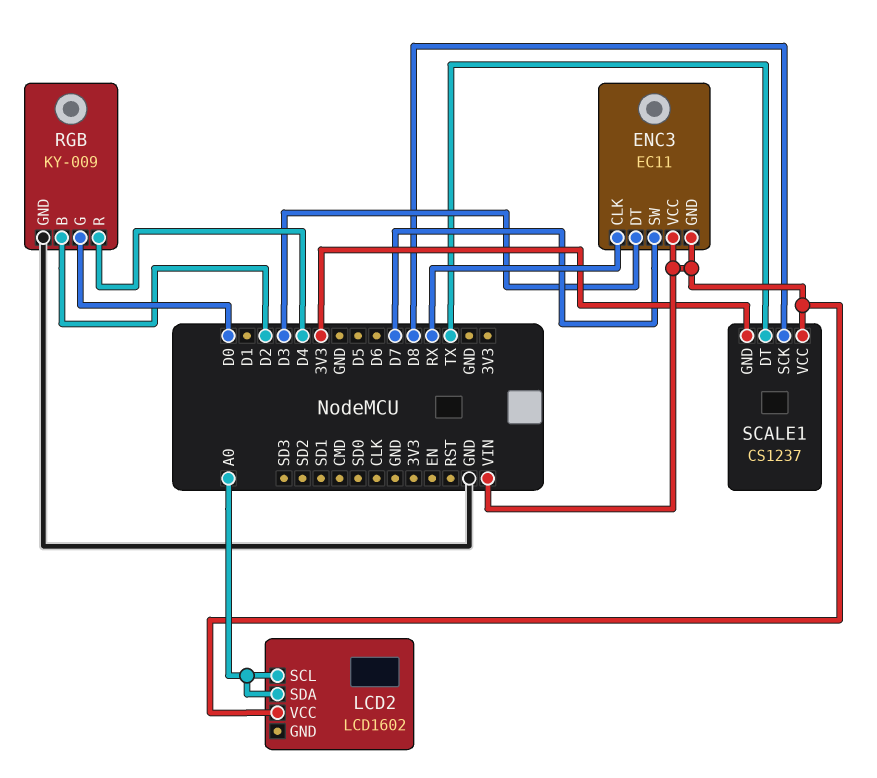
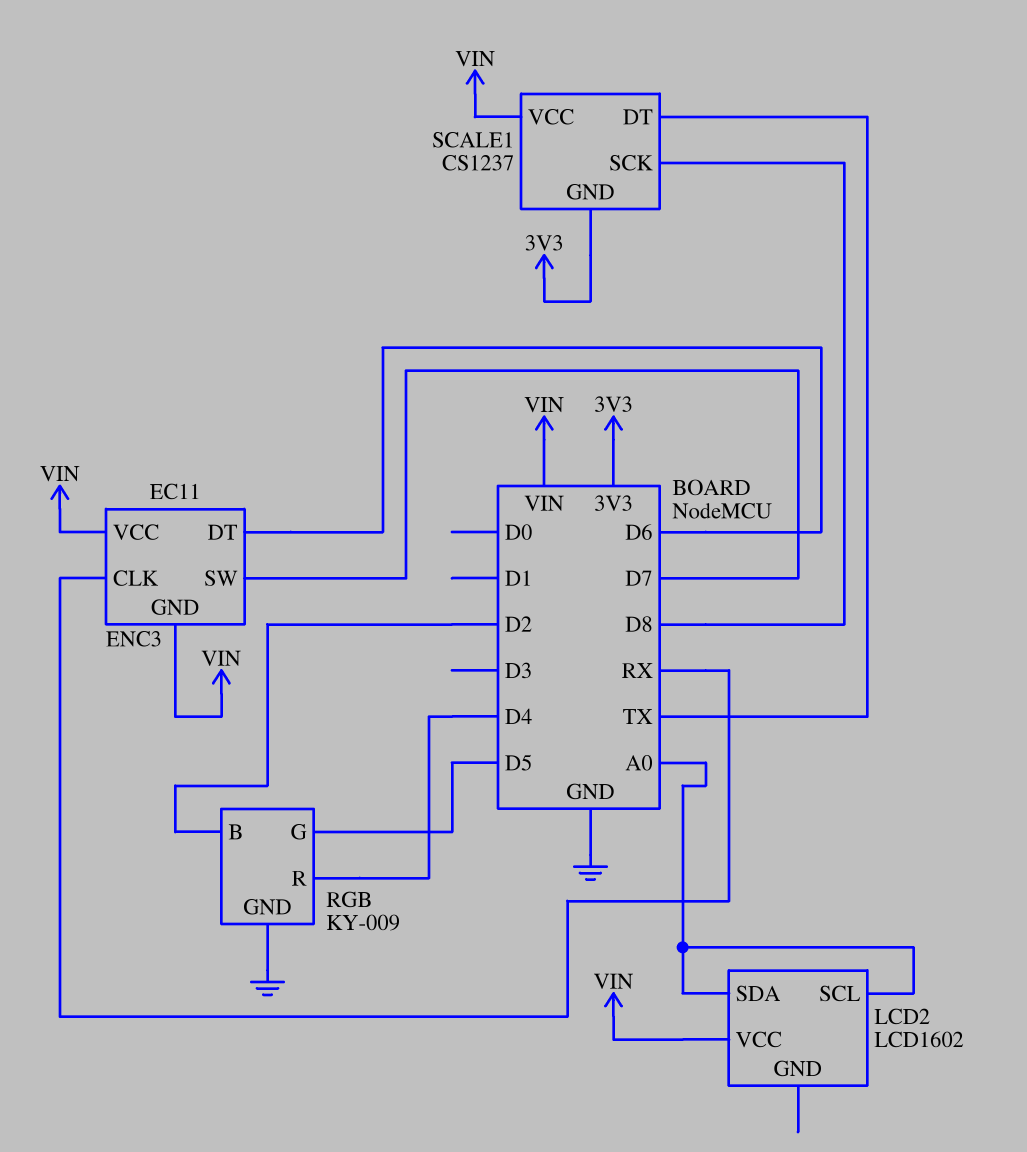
ENC3 pin DT: D3 -> D6
RGB pin G: D0 -> D5

